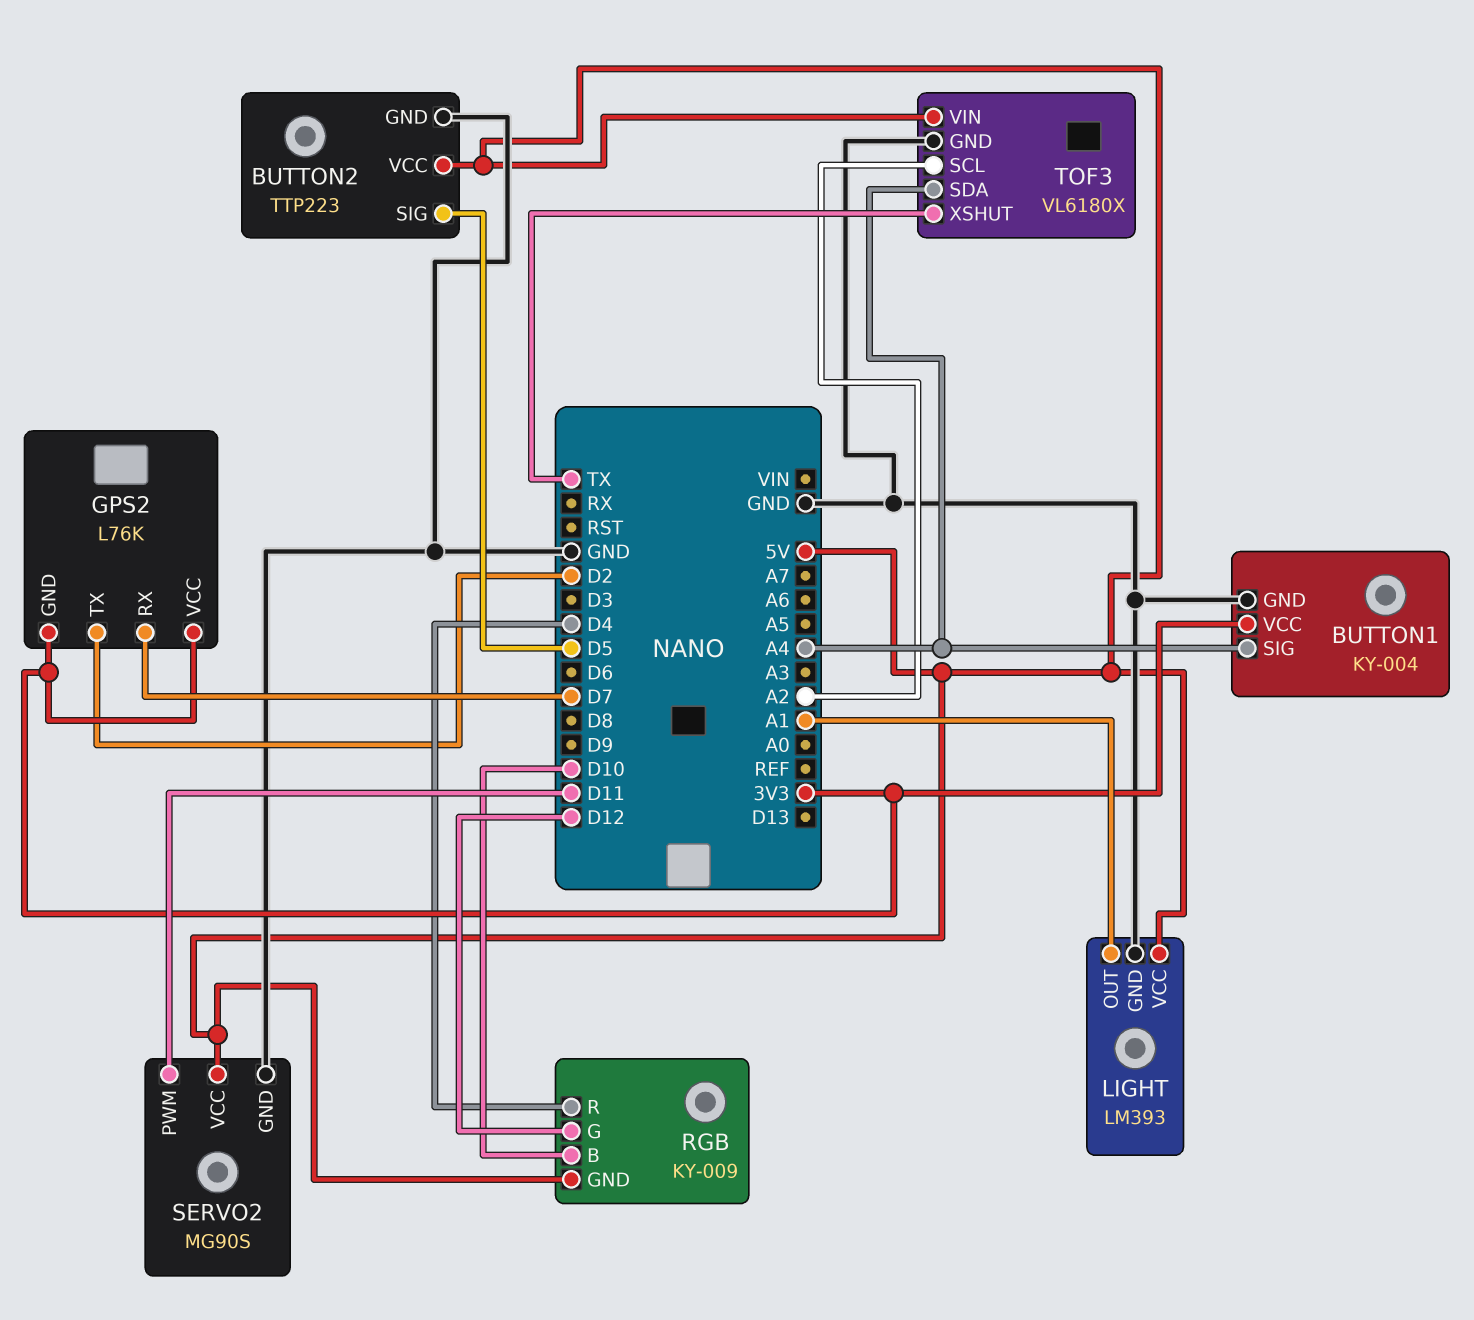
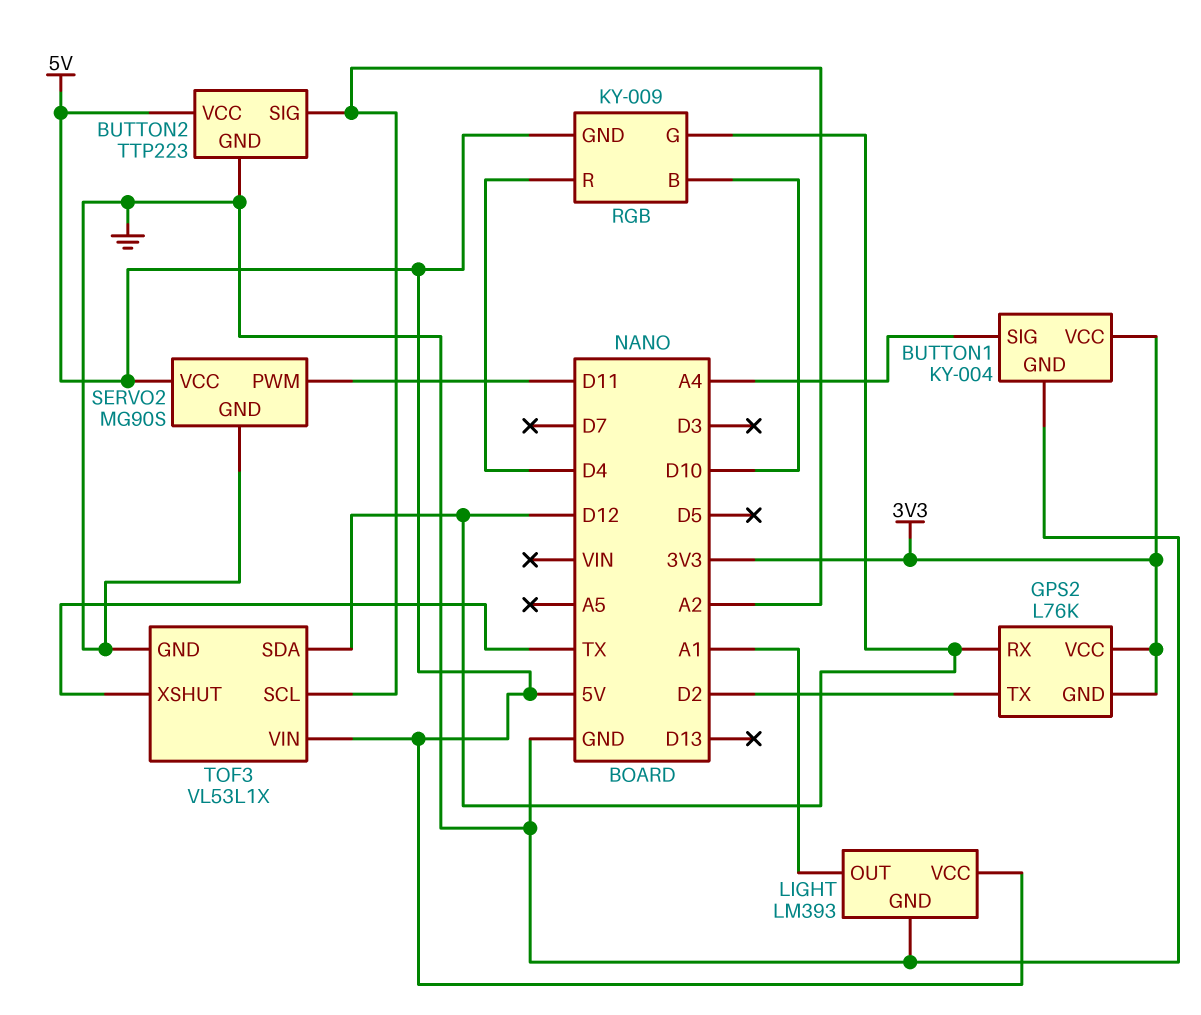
BUTTON2 pin SIG: D5 -> A2
GPS2 pin RX: D7 -> D12
TOF3: VL6180X -> VL53L1X
TOF3 pin SDA: A4 -> D12

